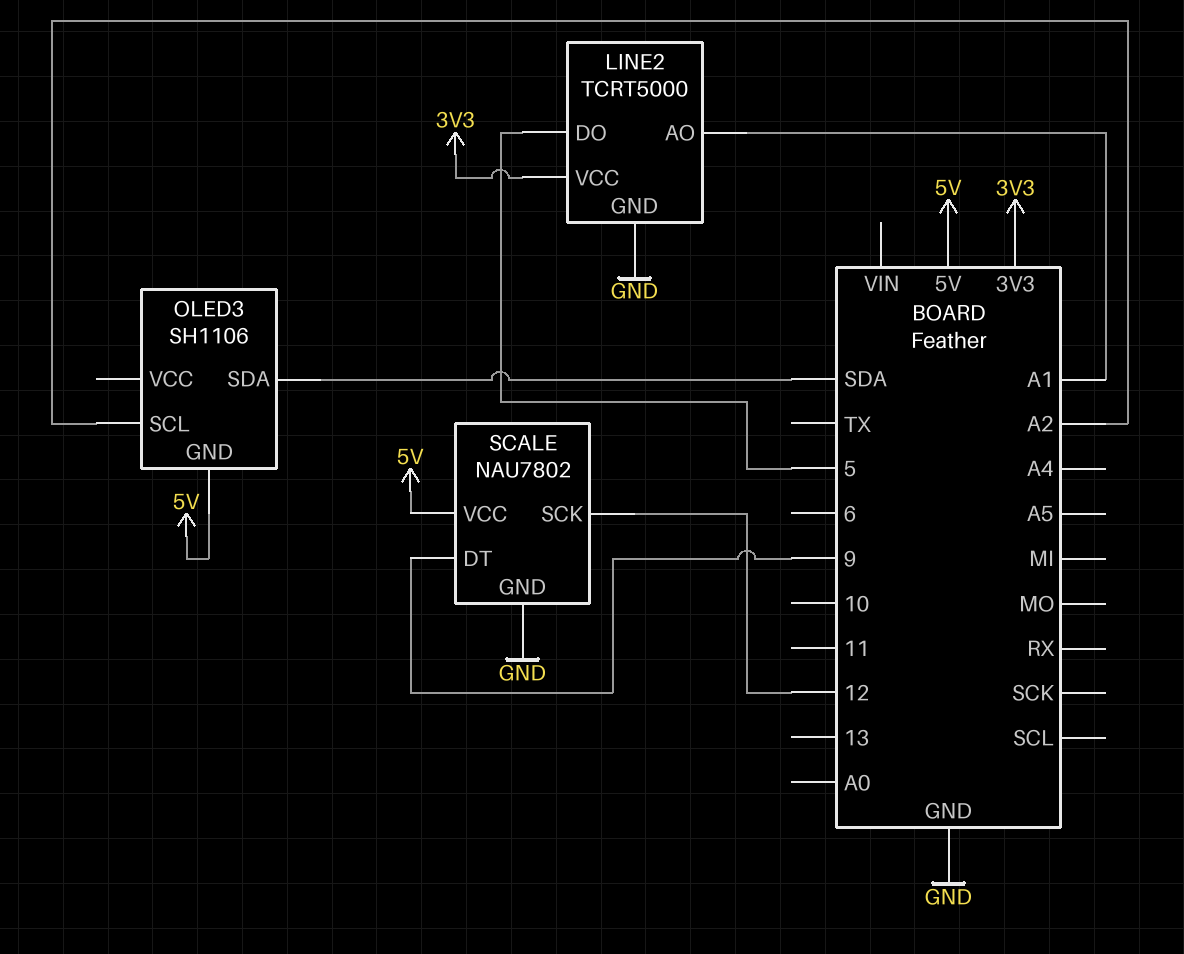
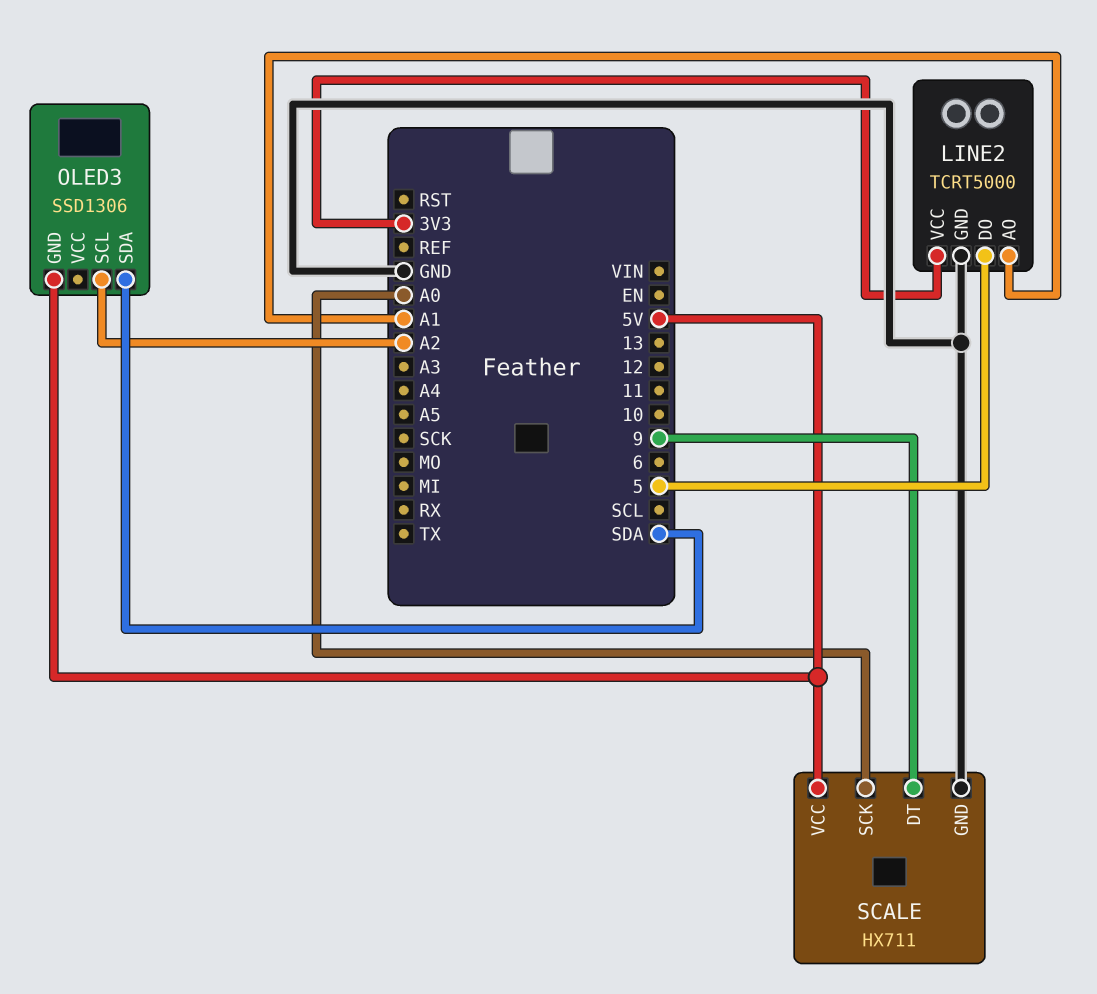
OLED3: SH1106 -> SSD1306
SCALE: NAU7802 -> HX711
SCALE pin SCK: 12 -> A0

